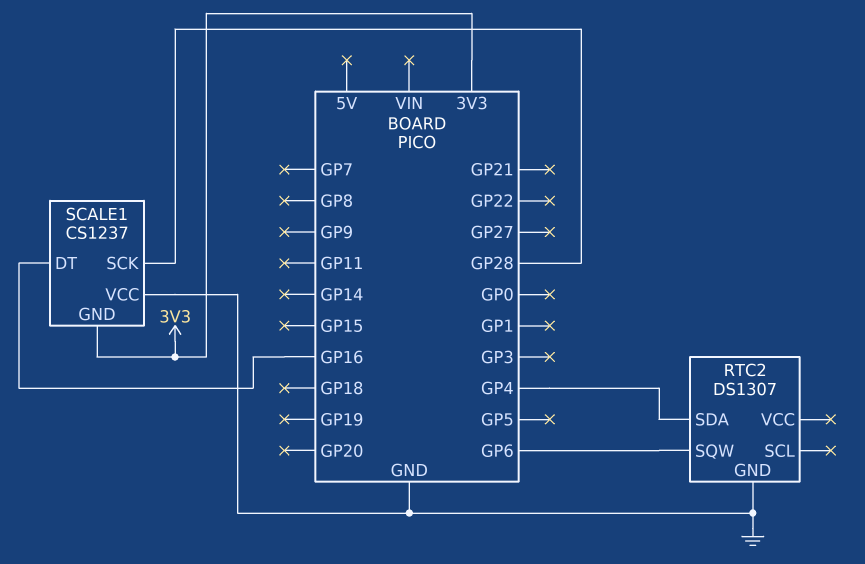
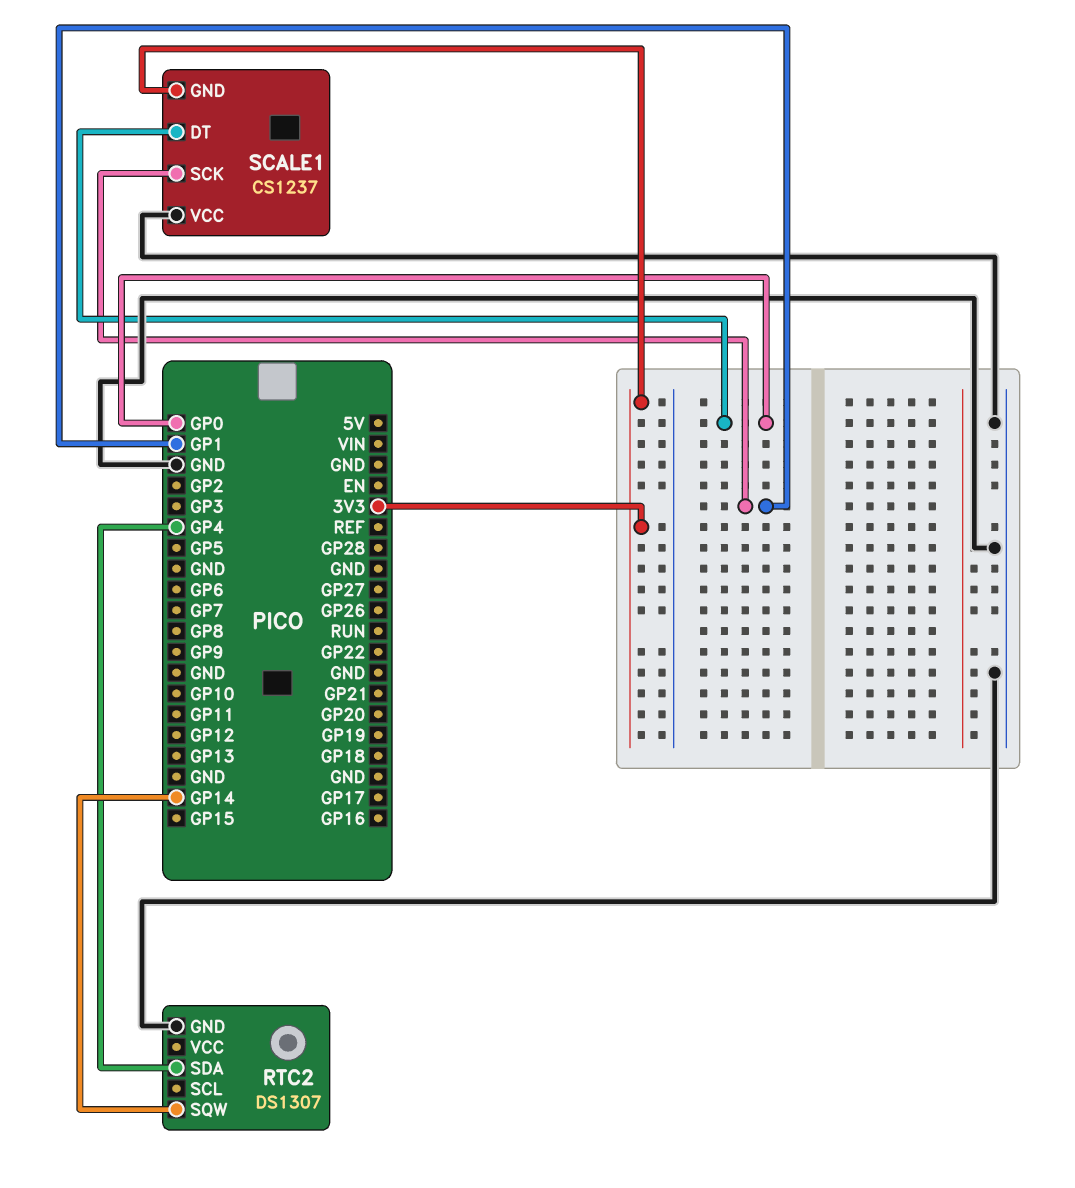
RTC2 pin SQW: GP6 -> GP14
SCALE1 pin DT: GP16 -> GP0
SCALE1 pin SCK: GP28 -> GP1

